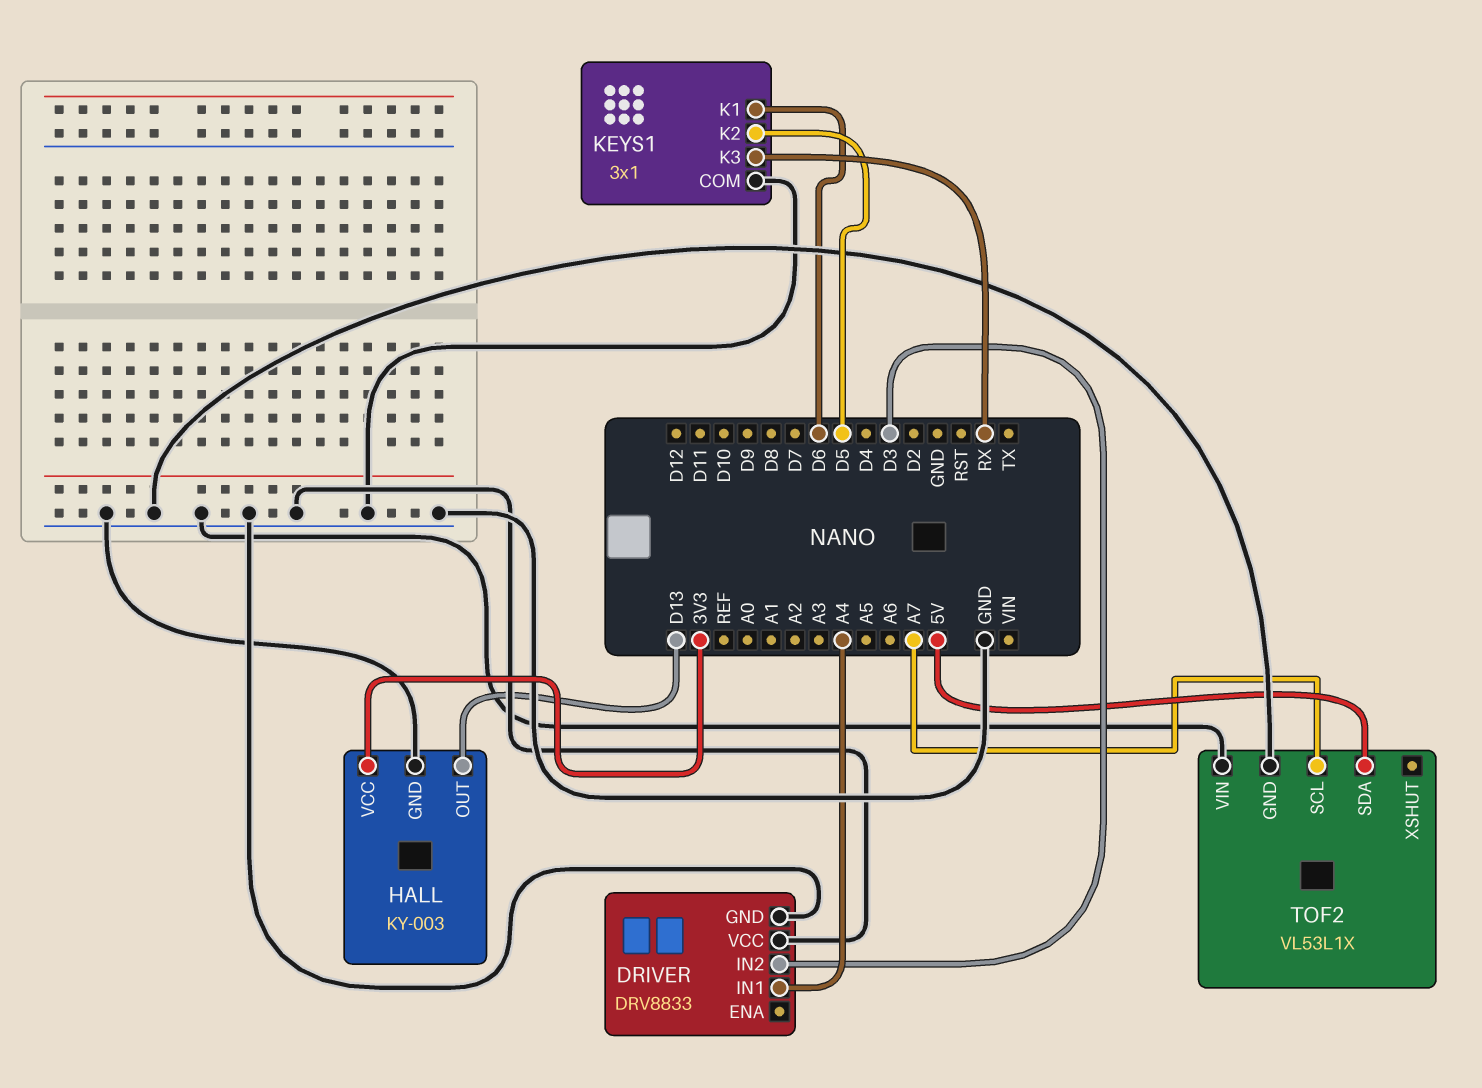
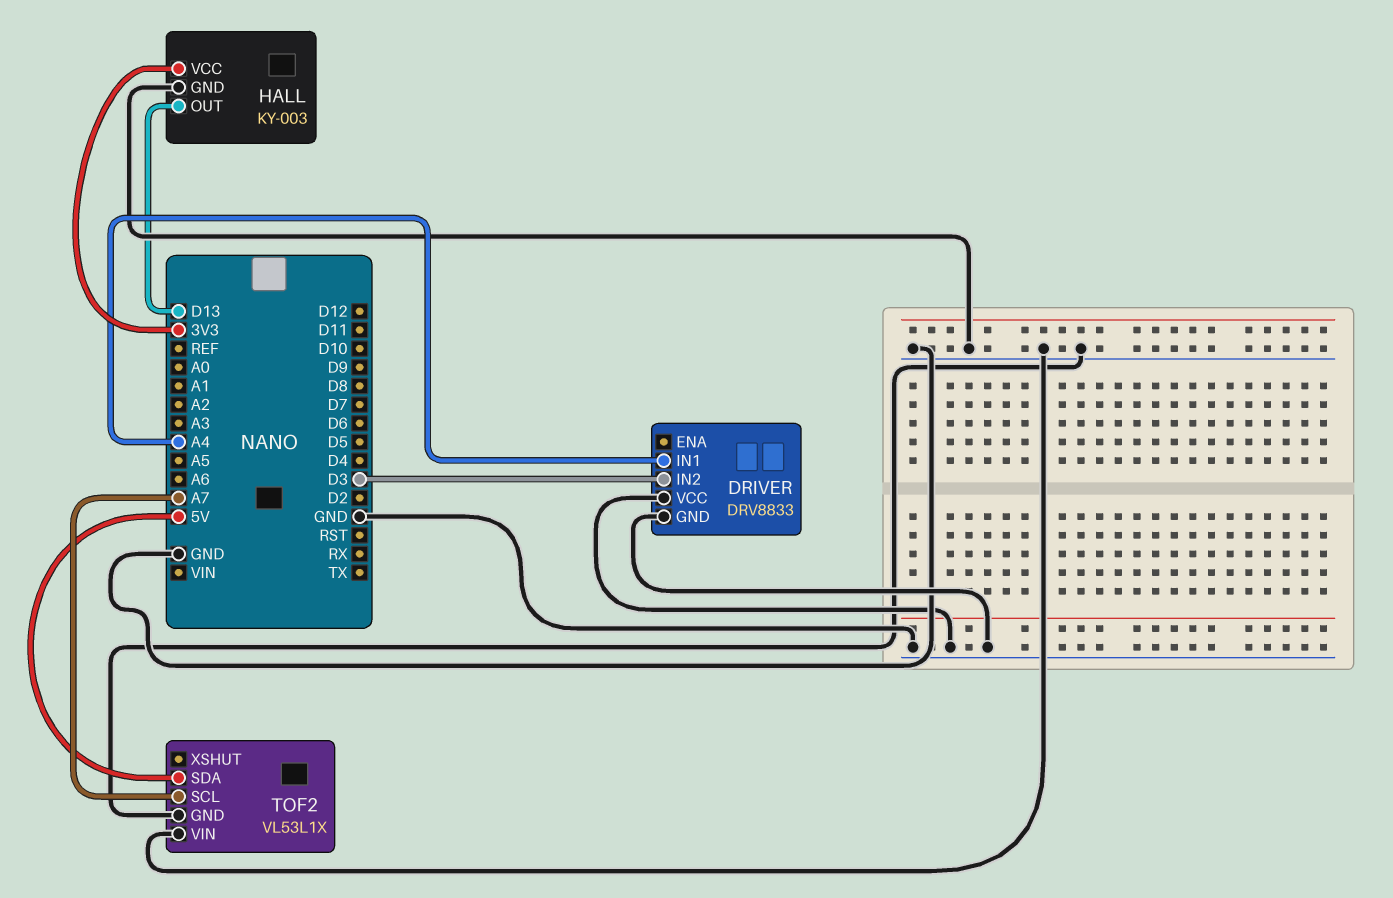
KEYS1: 3x1 -> none
KEYS1 pin COM: GND -> none
KEYS1 pin K1: D6 -> none
KEYS1 pin K2: D5 -> none
KEYS1 pin K3: RX -> none

